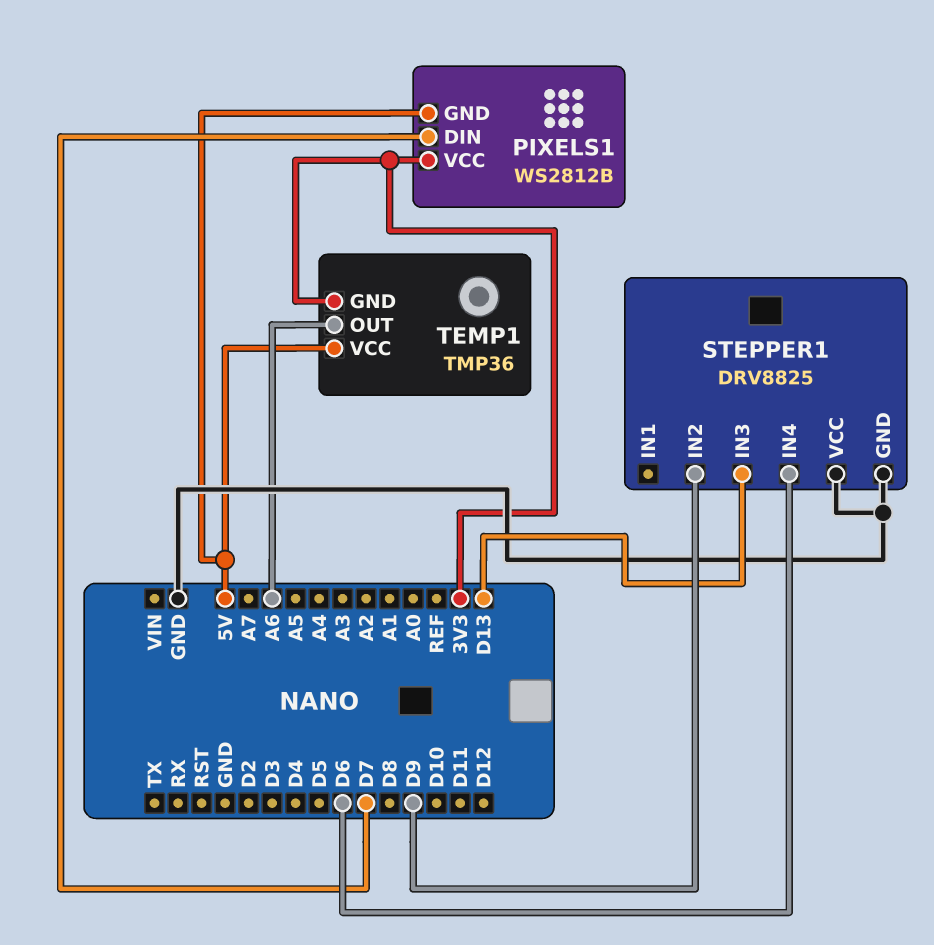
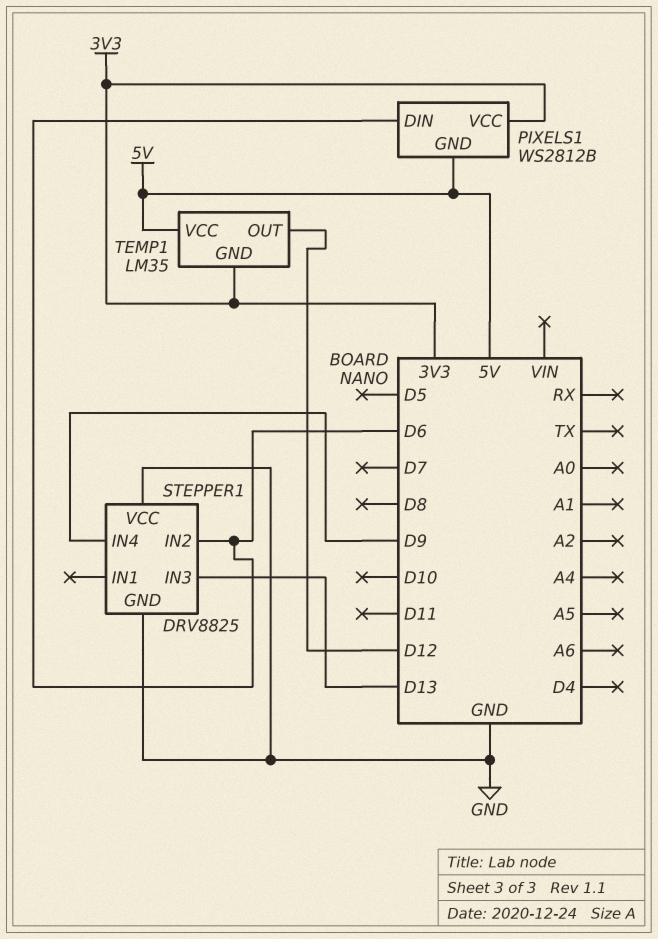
PIXELS1 pin DIN: D7 -> D6
STEPPER1 pin IN2: D9 -> D6
STEPPER1 pin IN4: D6 -> D9
TEMP1: TMP36 -> LM35
TEMP1 pin OUT: A6 -> D12

